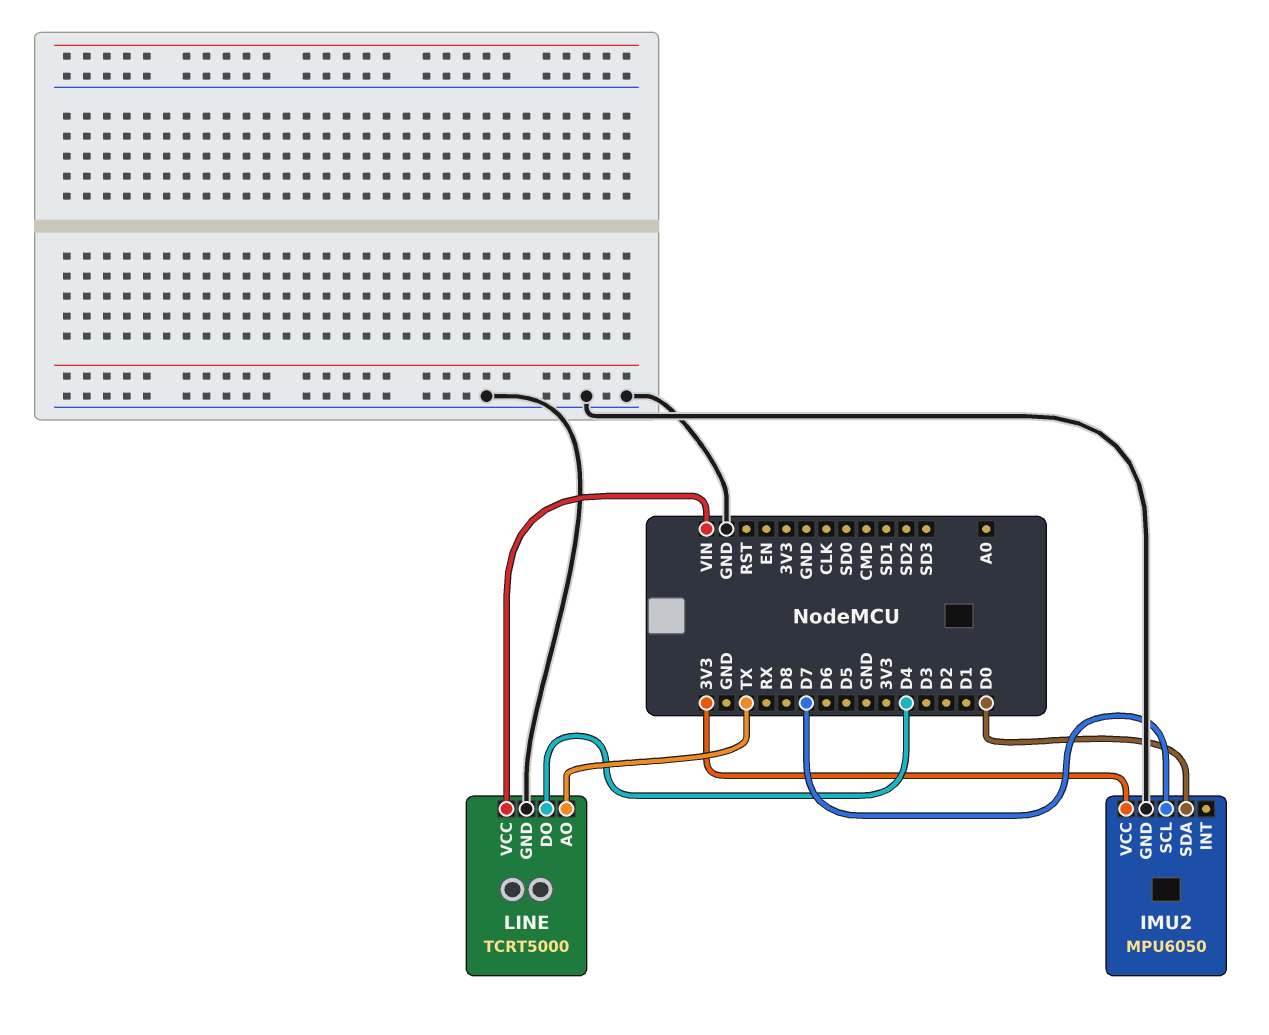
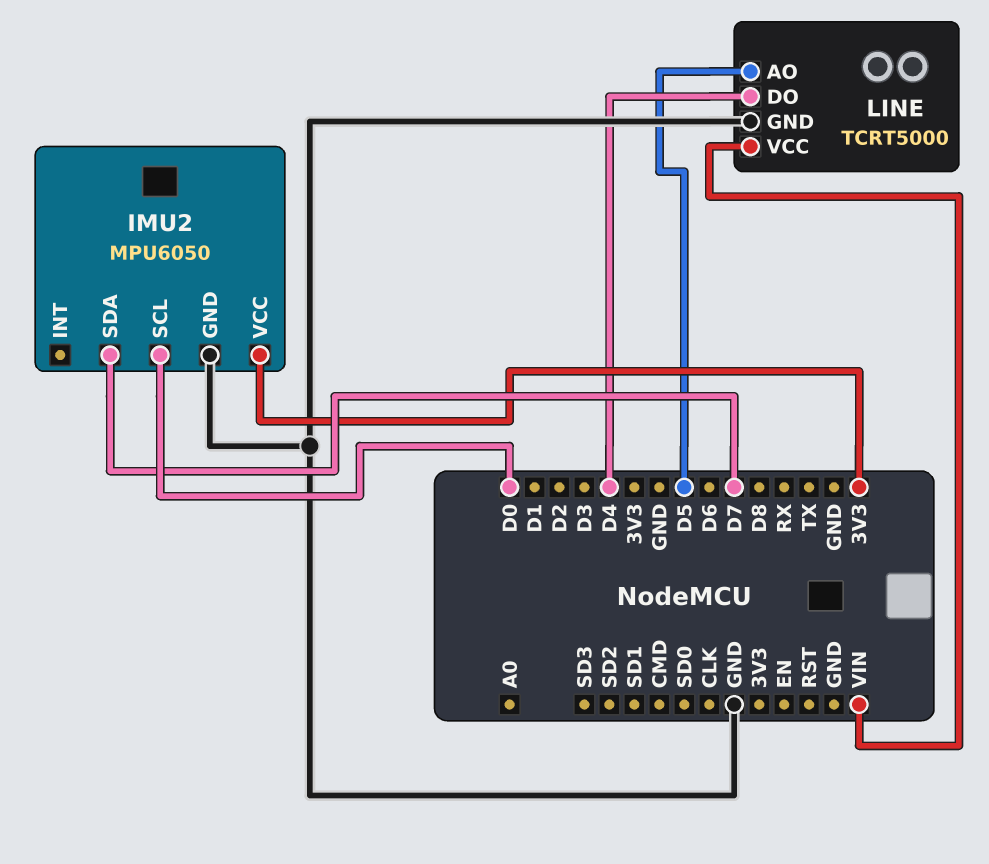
IMU2 pin SCL: D7 -> D0
IMU2 pin SDA: D0 -> D7
LINE pin AO: TX -> D5

